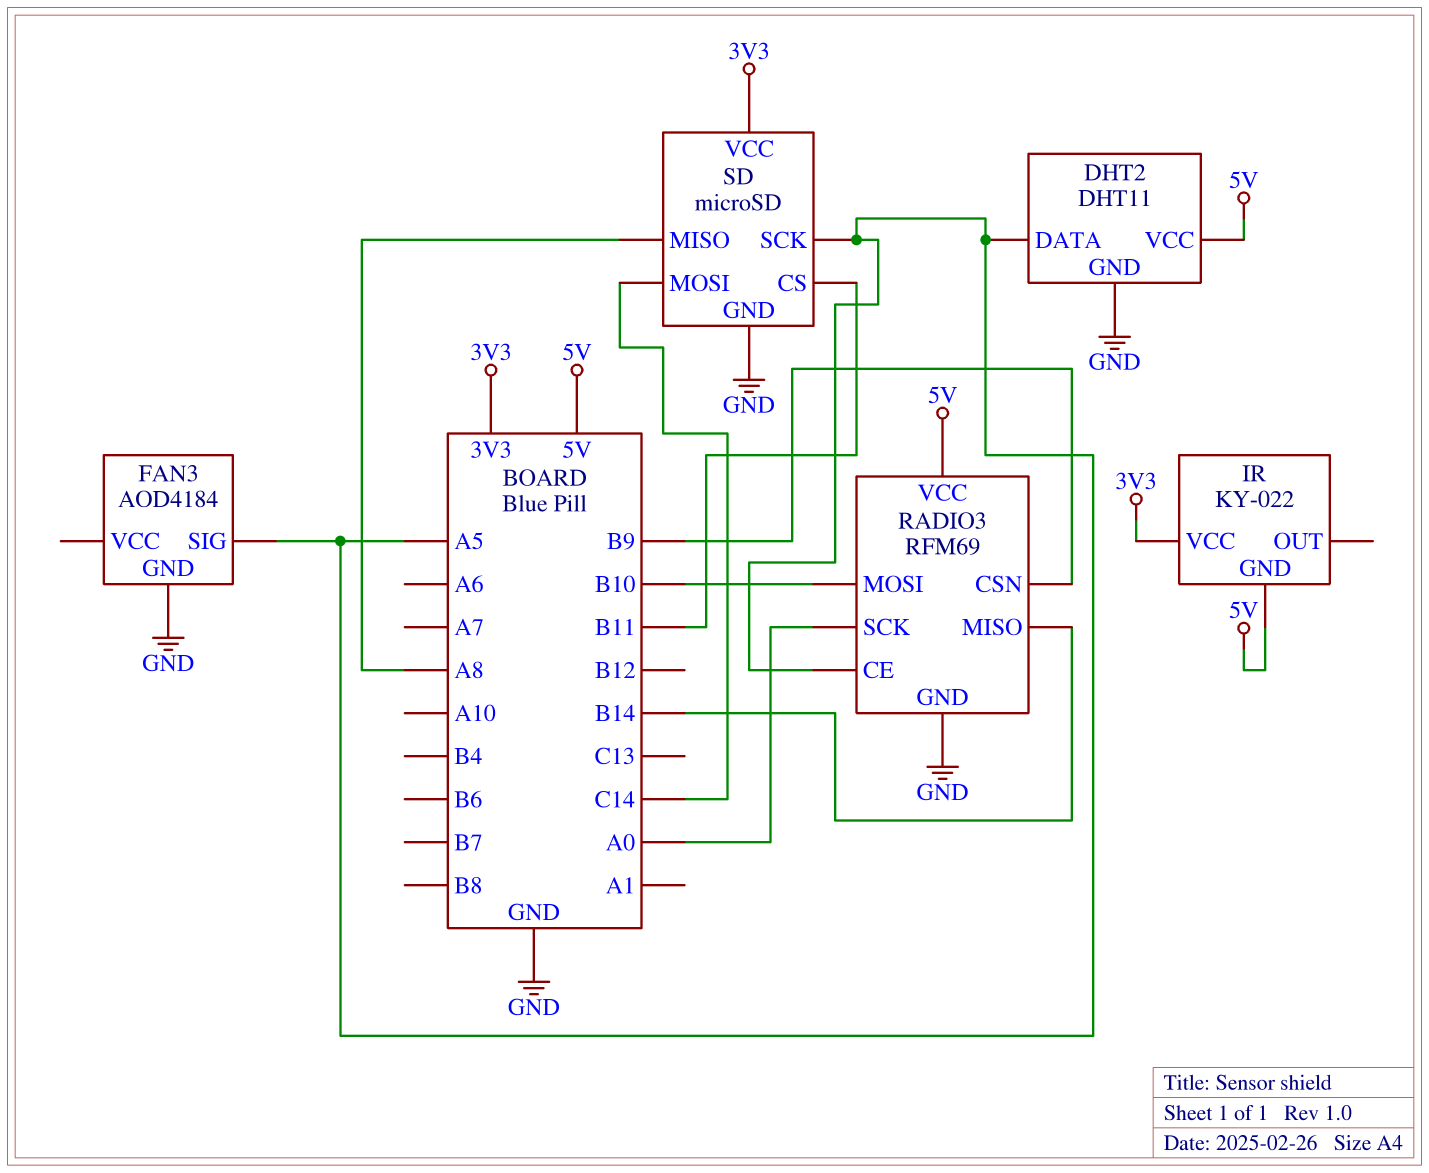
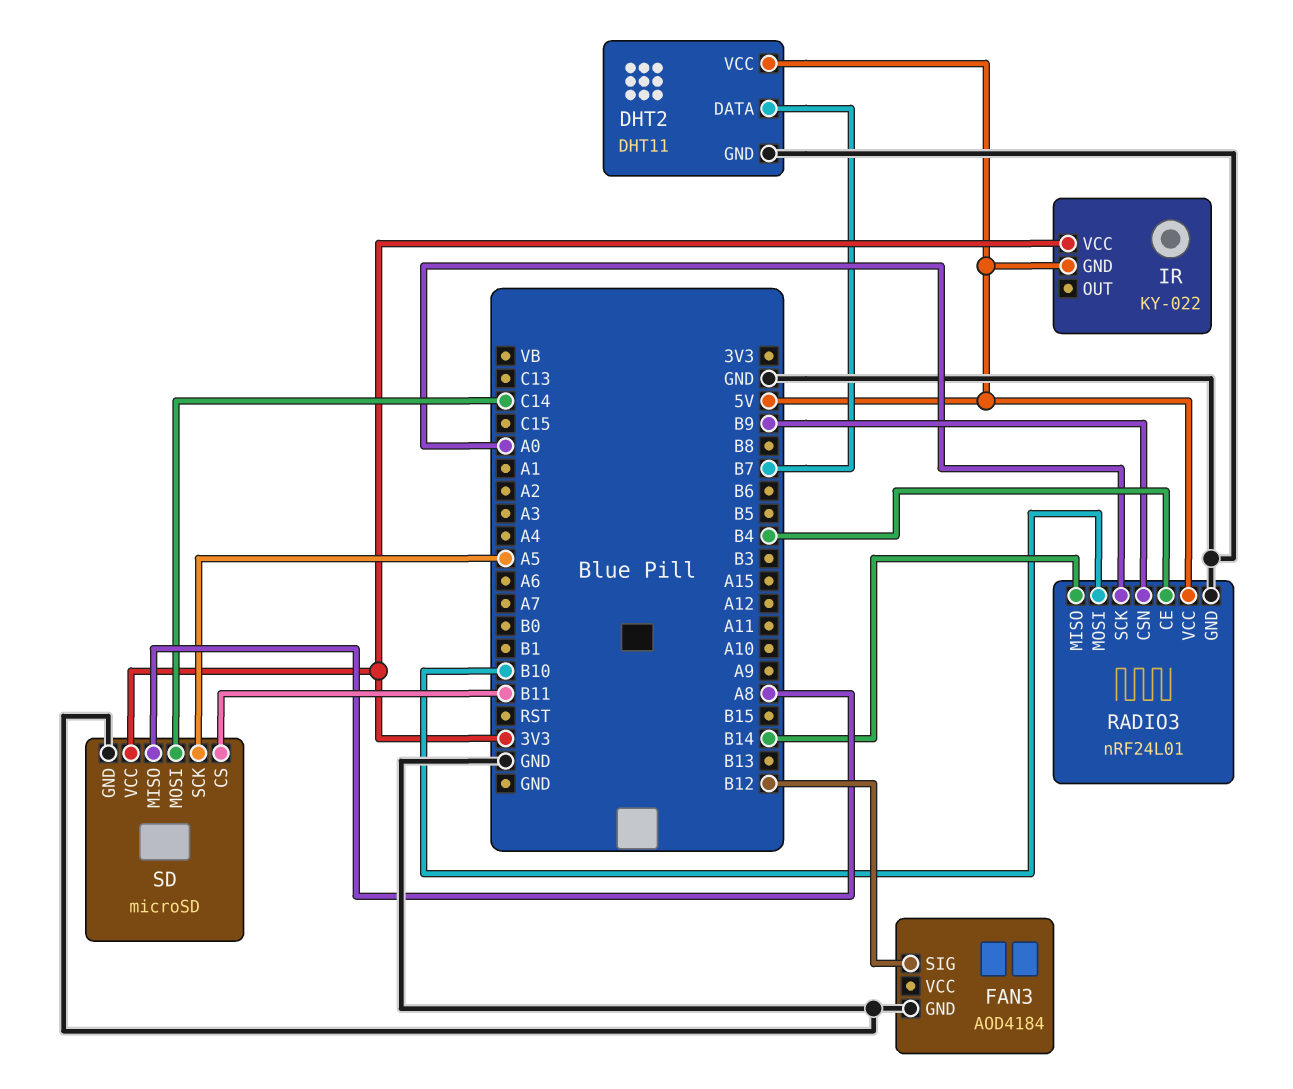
DHT2 pin DATA: A5 -> B7
FAN3 pin SIG: A5 -> B12
RADIO3: RFM69 -> nRF24L01
RADIO3 pin CE: A5 -> B4

